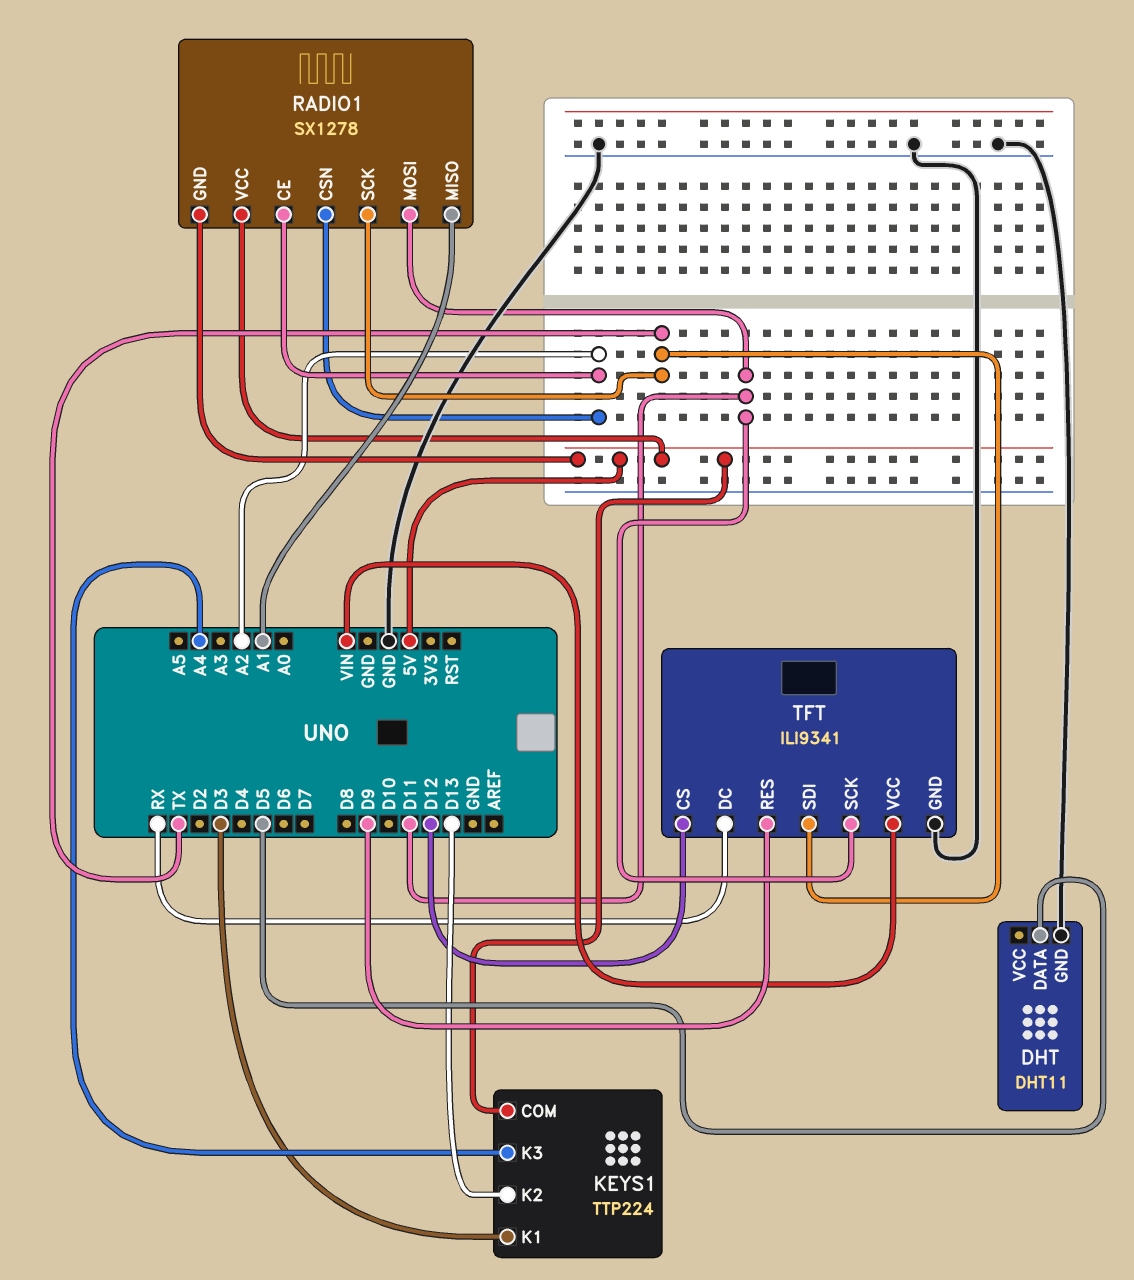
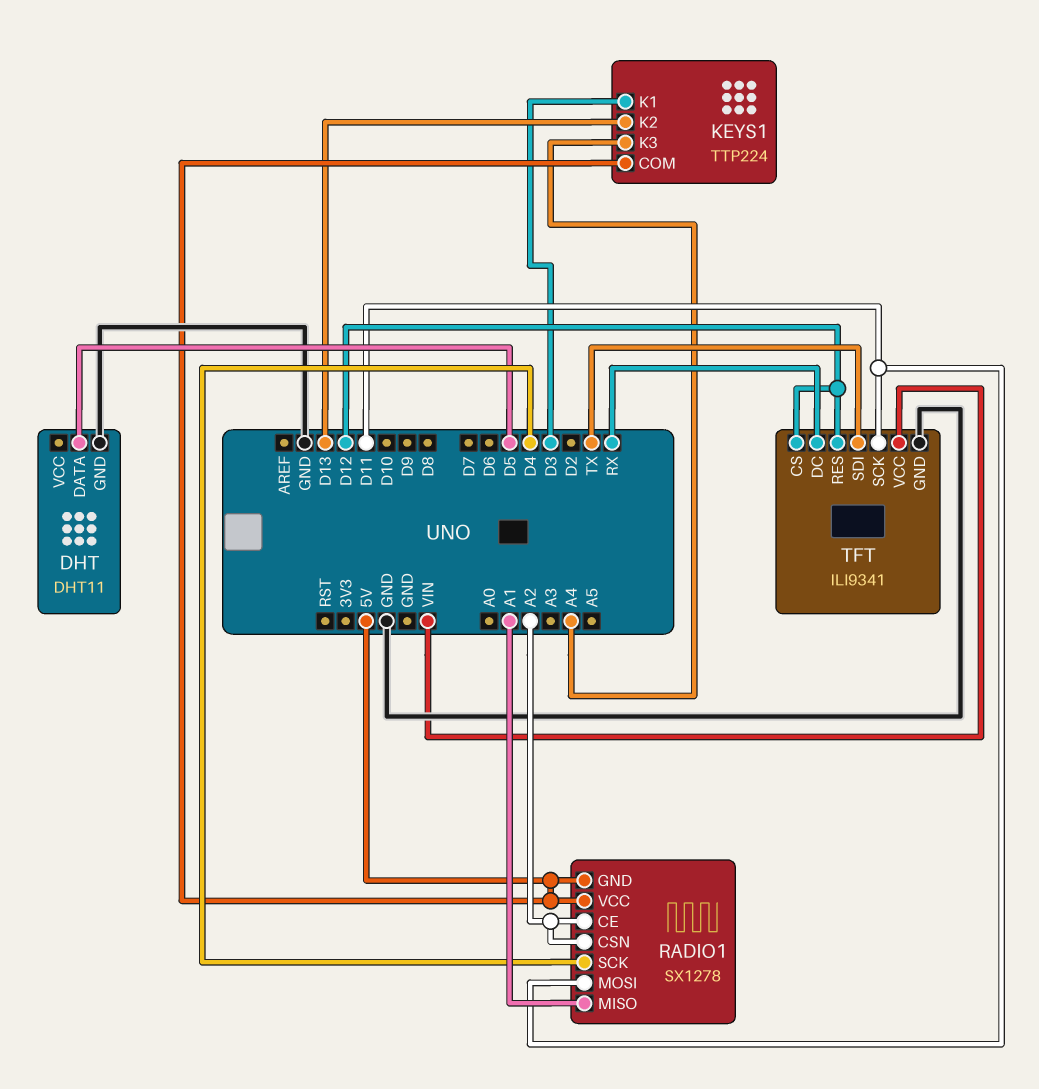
RADIO1 pin SCK: TX -> D4
TFT pin RES: D9 -> D12

